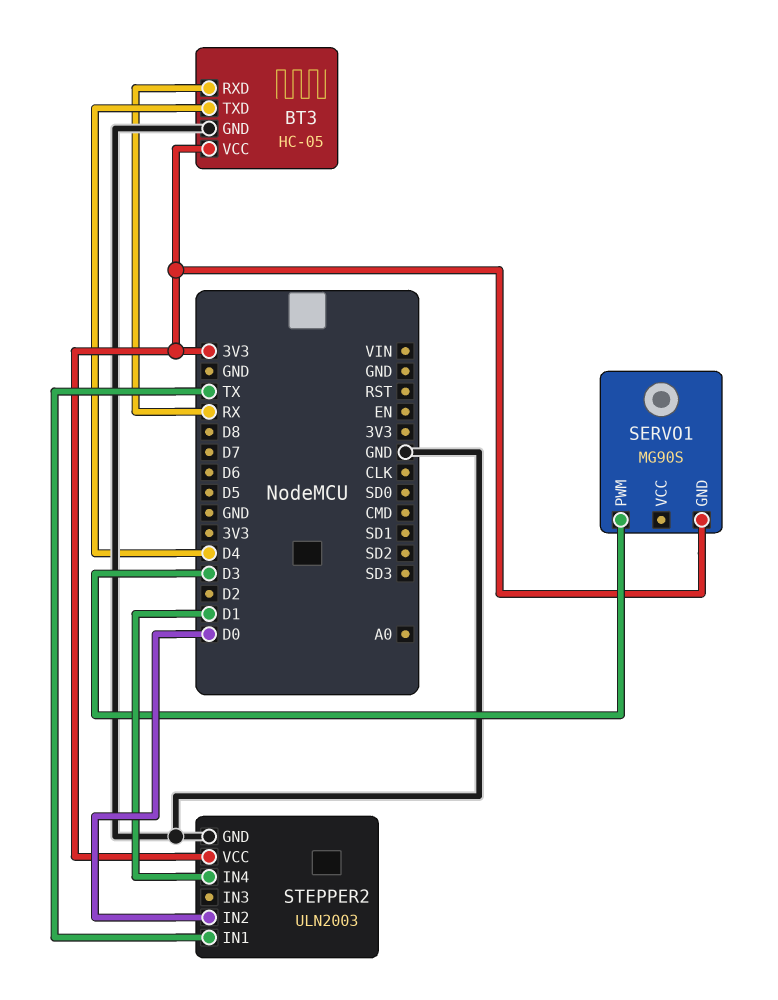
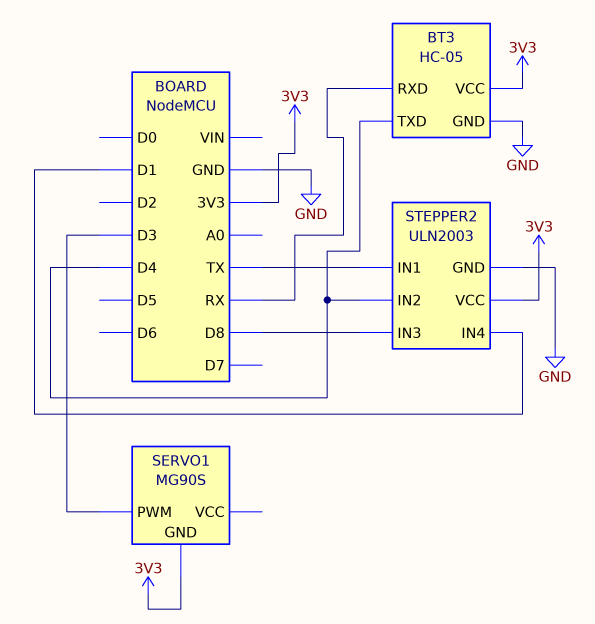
STEPPER2 pin IN2: D0 -> D4
STEPPER2 pin IN3: none -> D8

